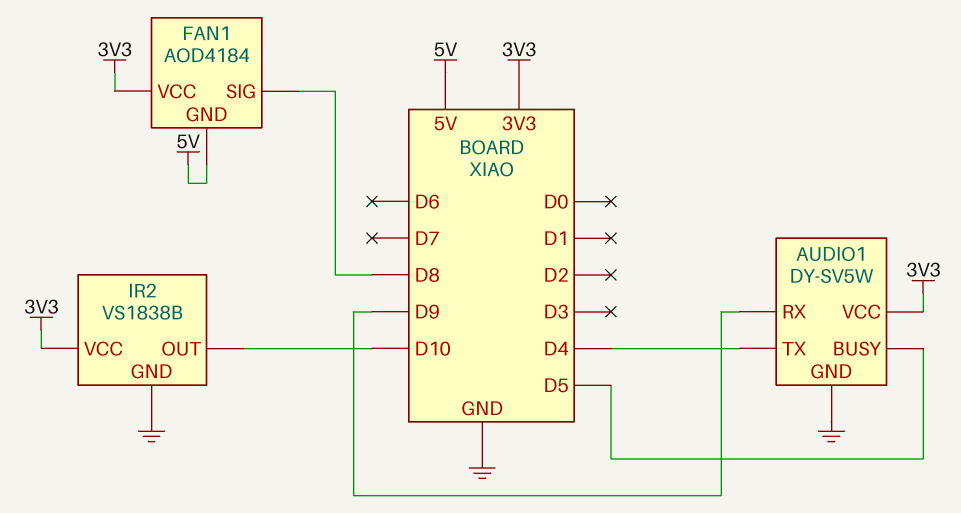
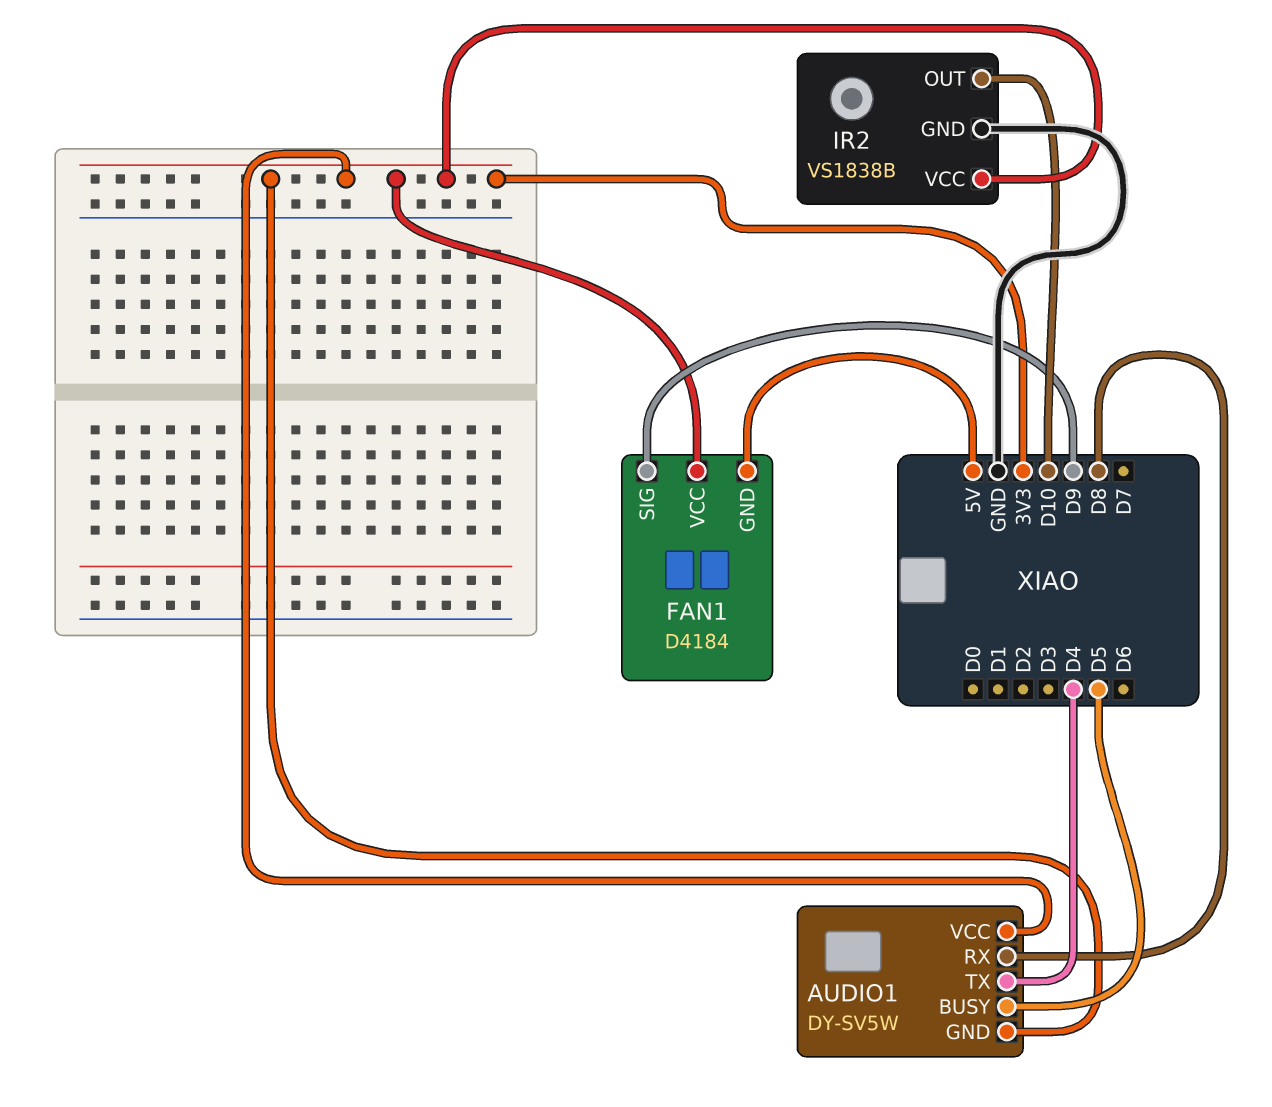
AUDIO1 pin GND: GND -> 3V3
AUDIO1 pin RX: D9 -> D8
FAN1: AOD4184 -> D4184
FAN1 pin SIG: D8 -> D9

